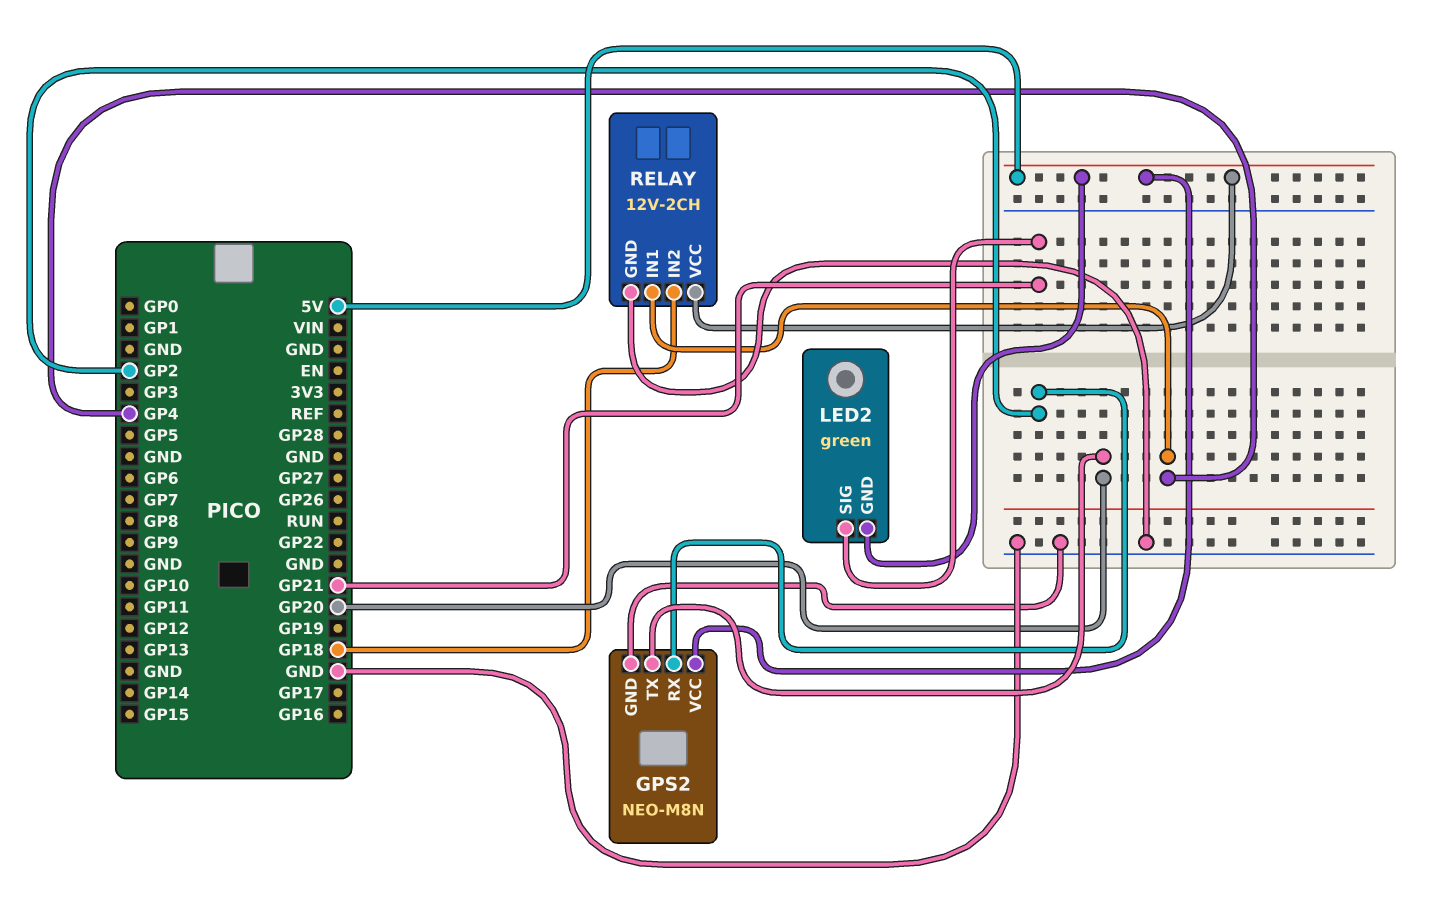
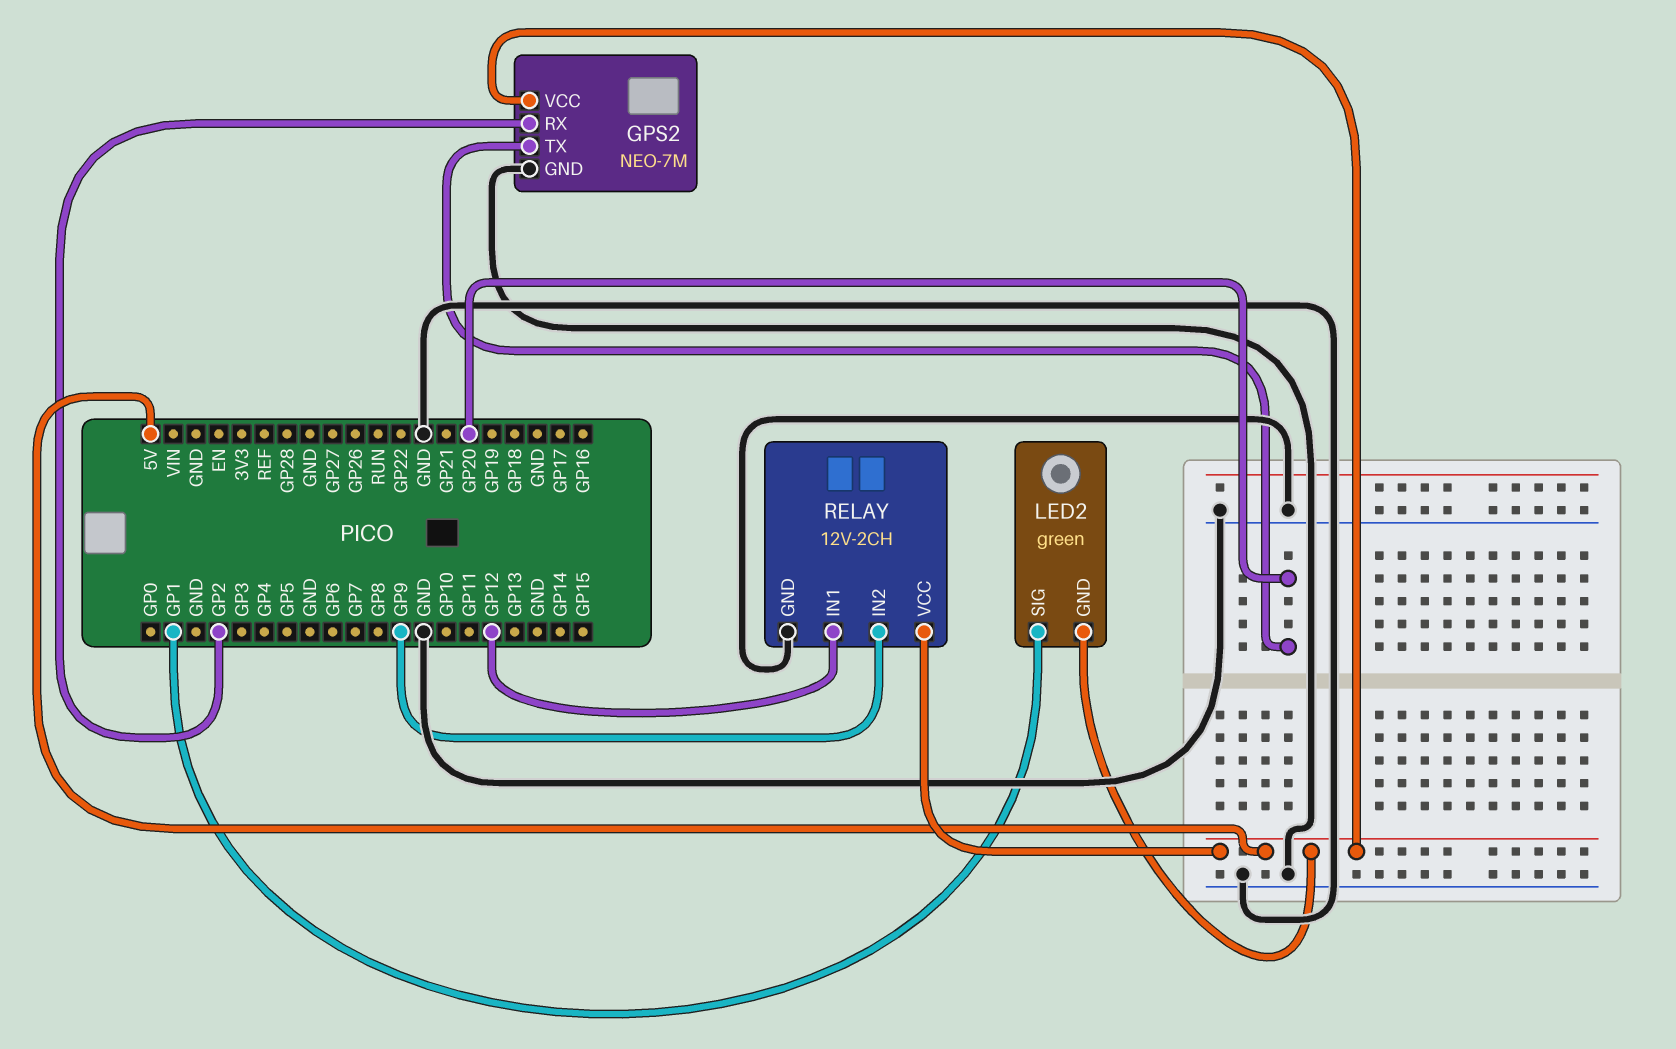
GPS2: NEO-M8N -> NEO-7M
LED2 pin SIG: GP21 -> GP1
RELAY pin IN1: GP4 -> GP12
RELAY pin IN2: GP18 -> GP9

